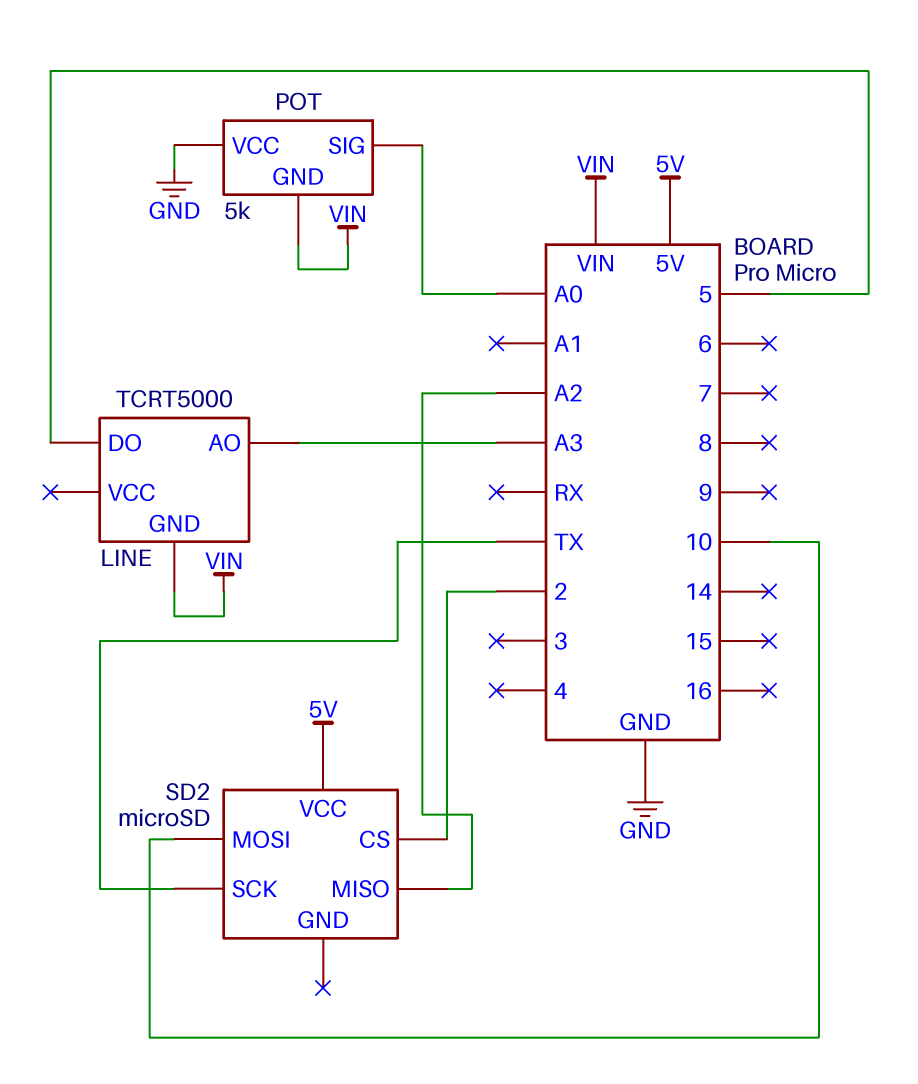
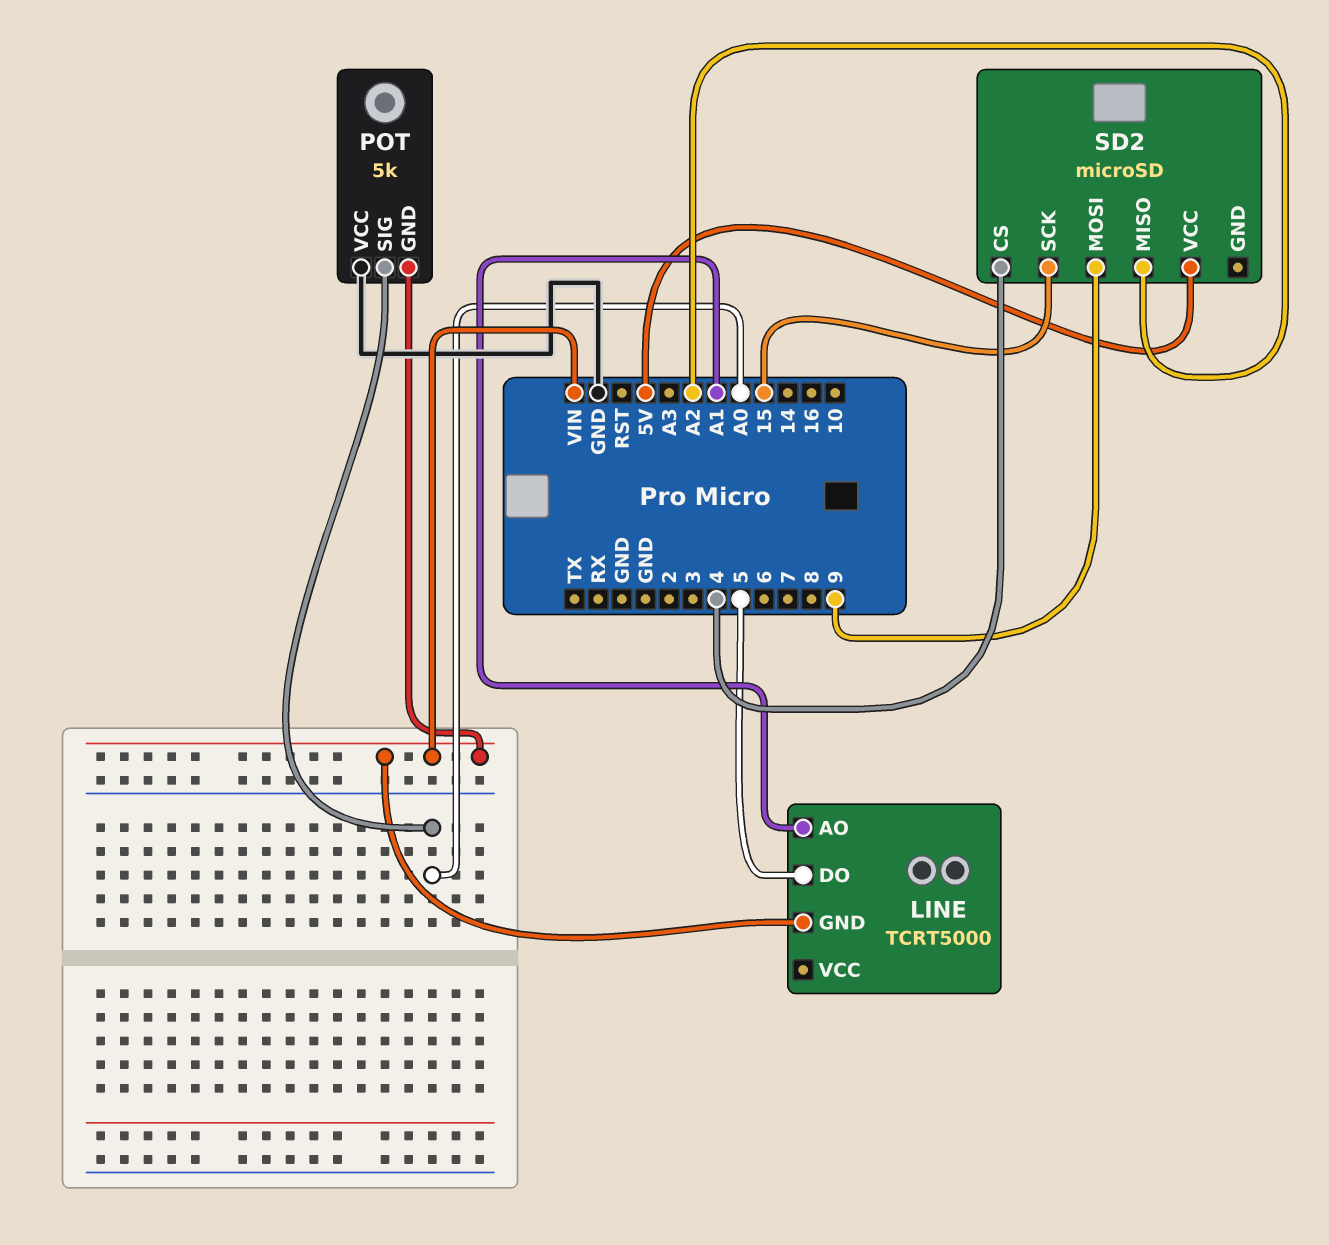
LINE pin AO: A3 -> A1
SD2 pin CS: 2 -> 4
SD2 pin MOSI: 10 -> 9
SD2 pin SCK: TX -> 15

